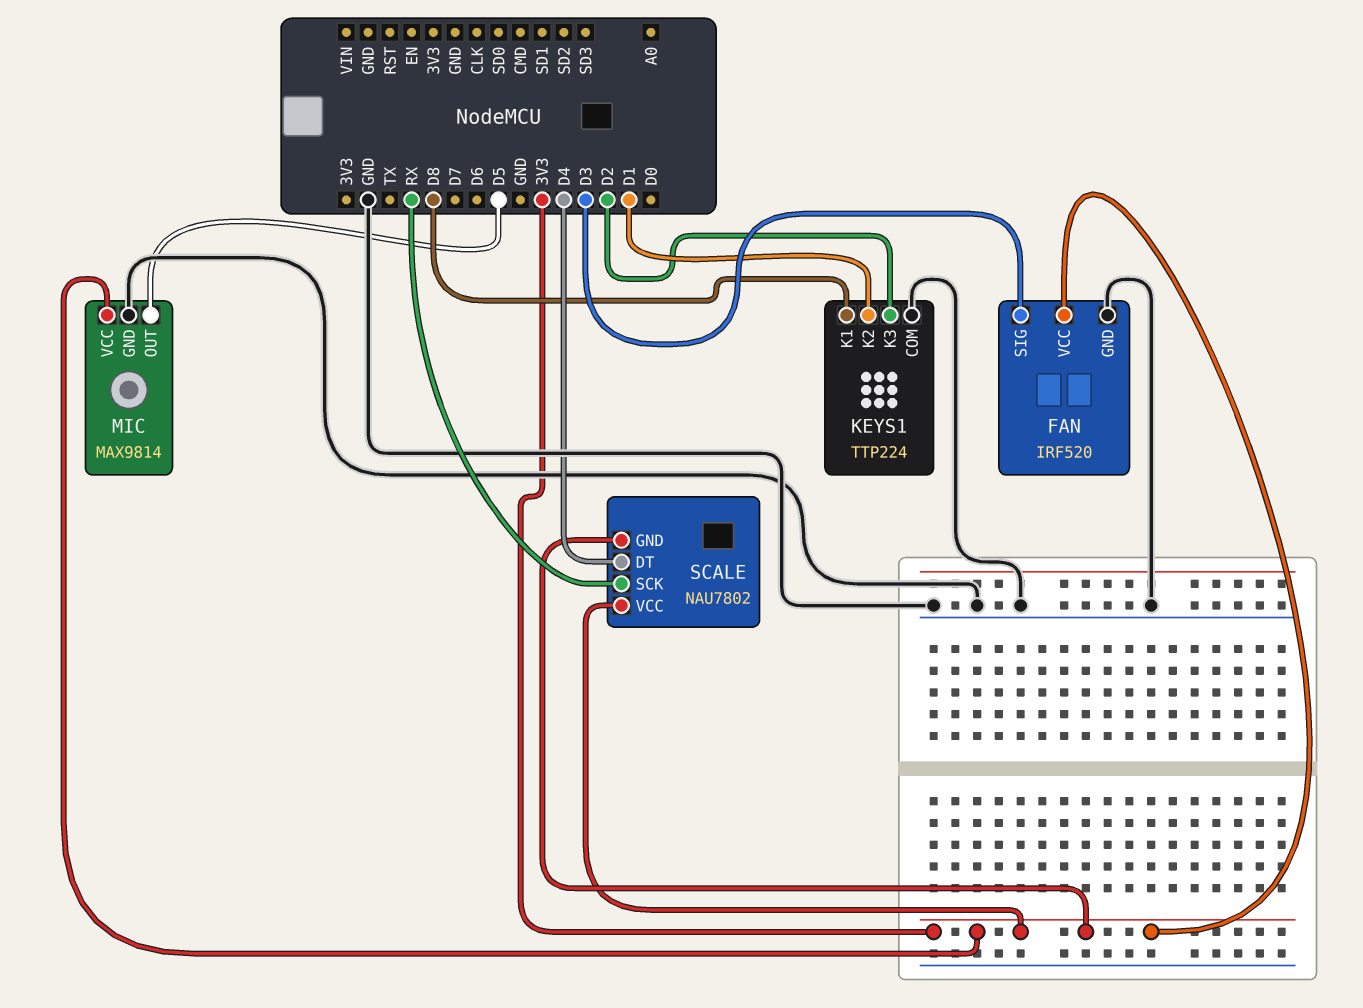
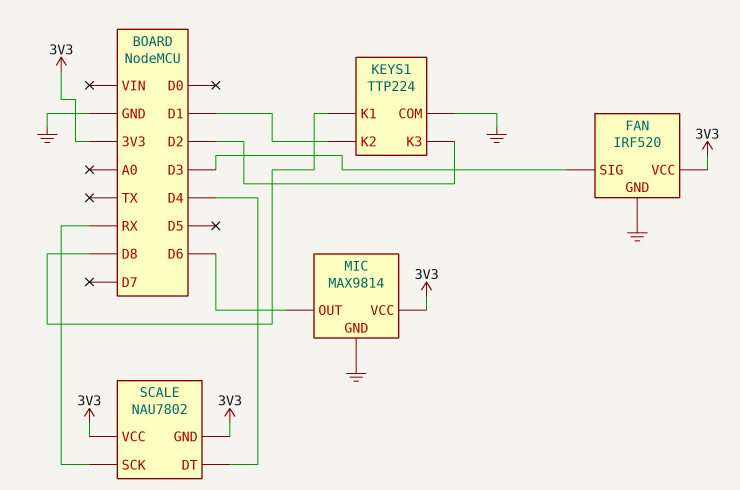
MIC pin OUT: D5 -> D6

